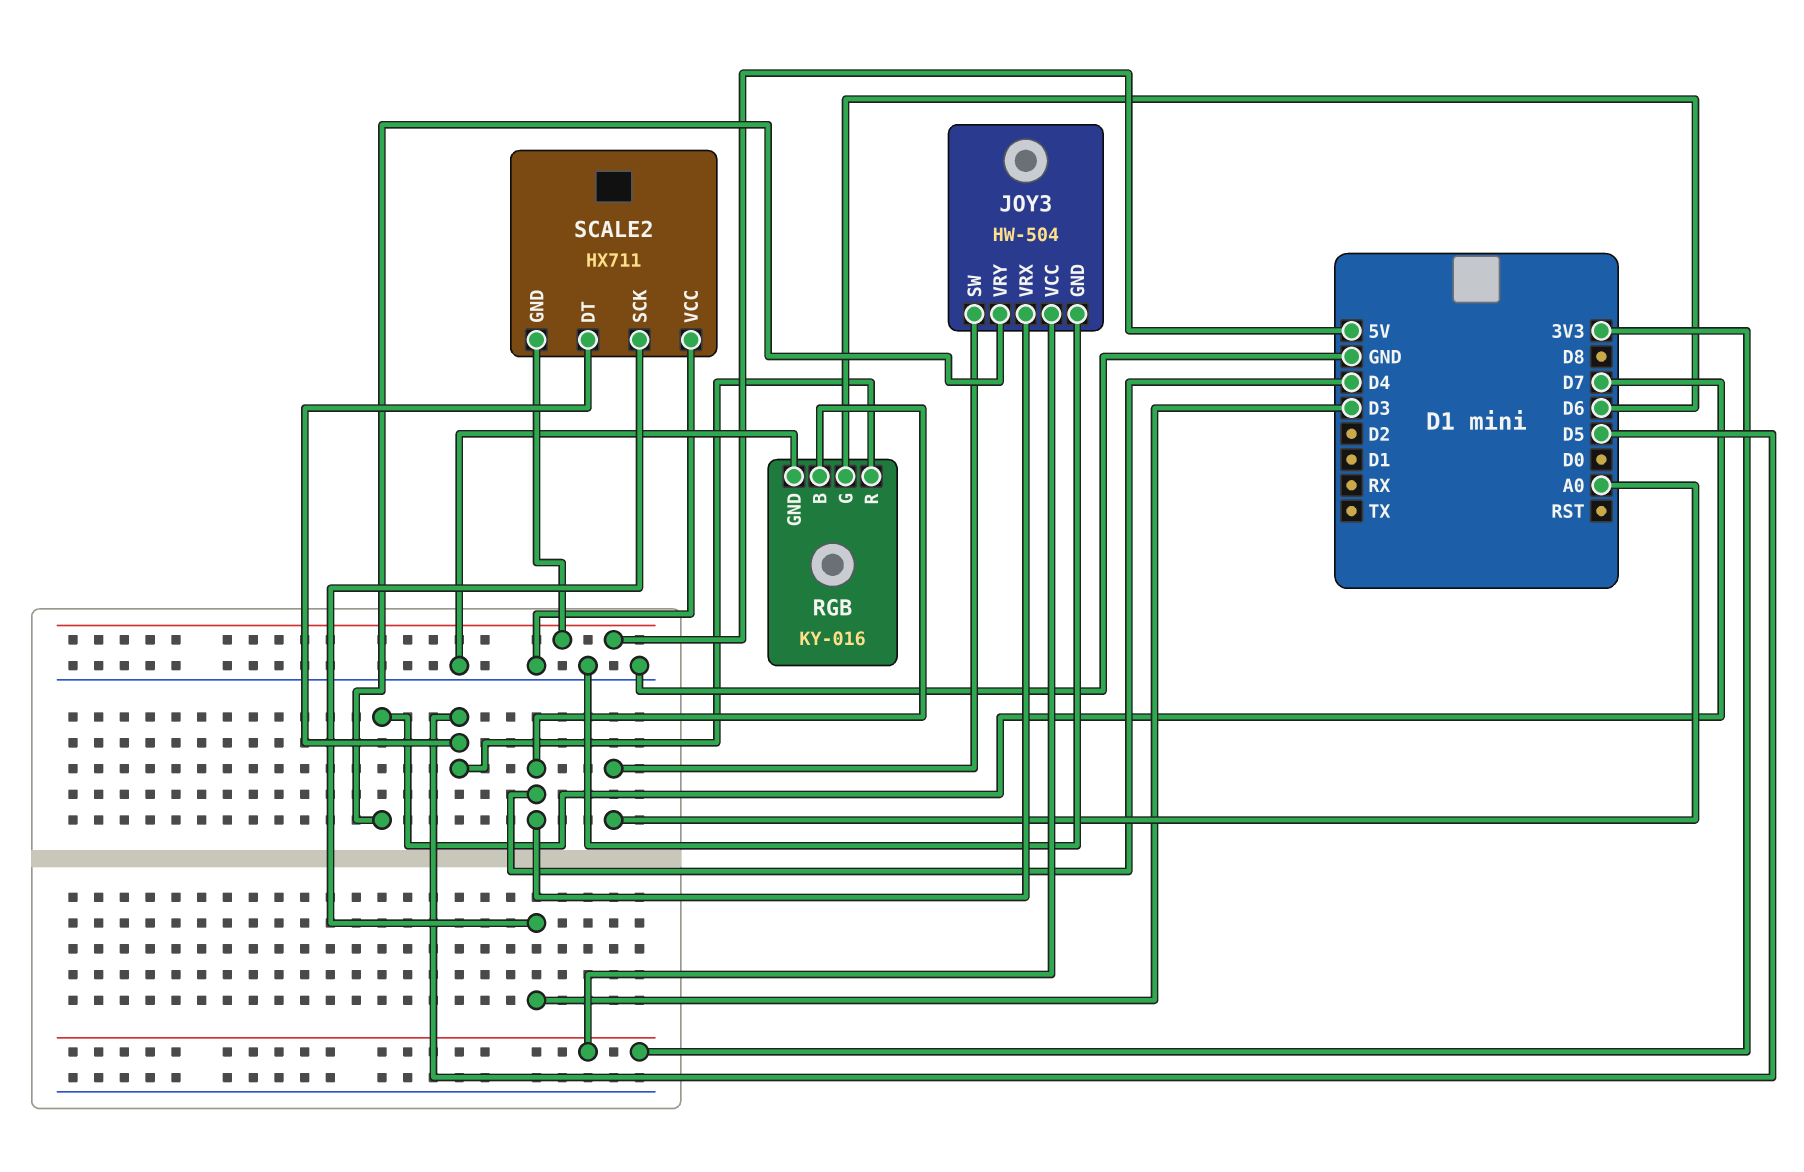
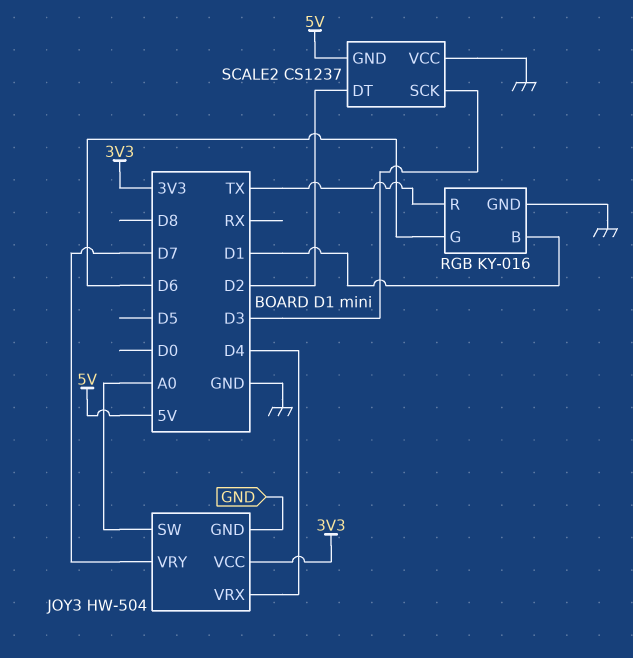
RGB pin B: D4 -> D1
RGB pin R: D5 -> TX
SCALE2: HX711 -> CS1237
SCALE2 pin DT: D5 -> D2

